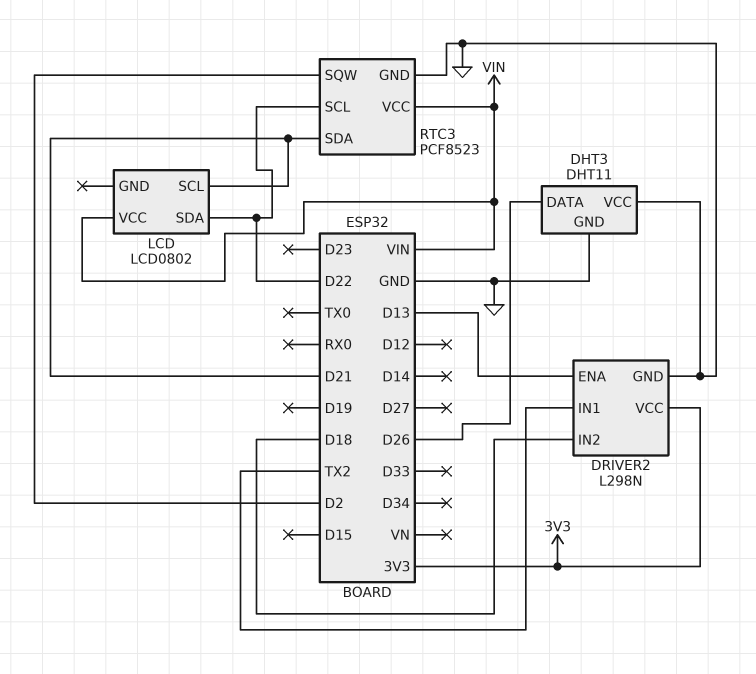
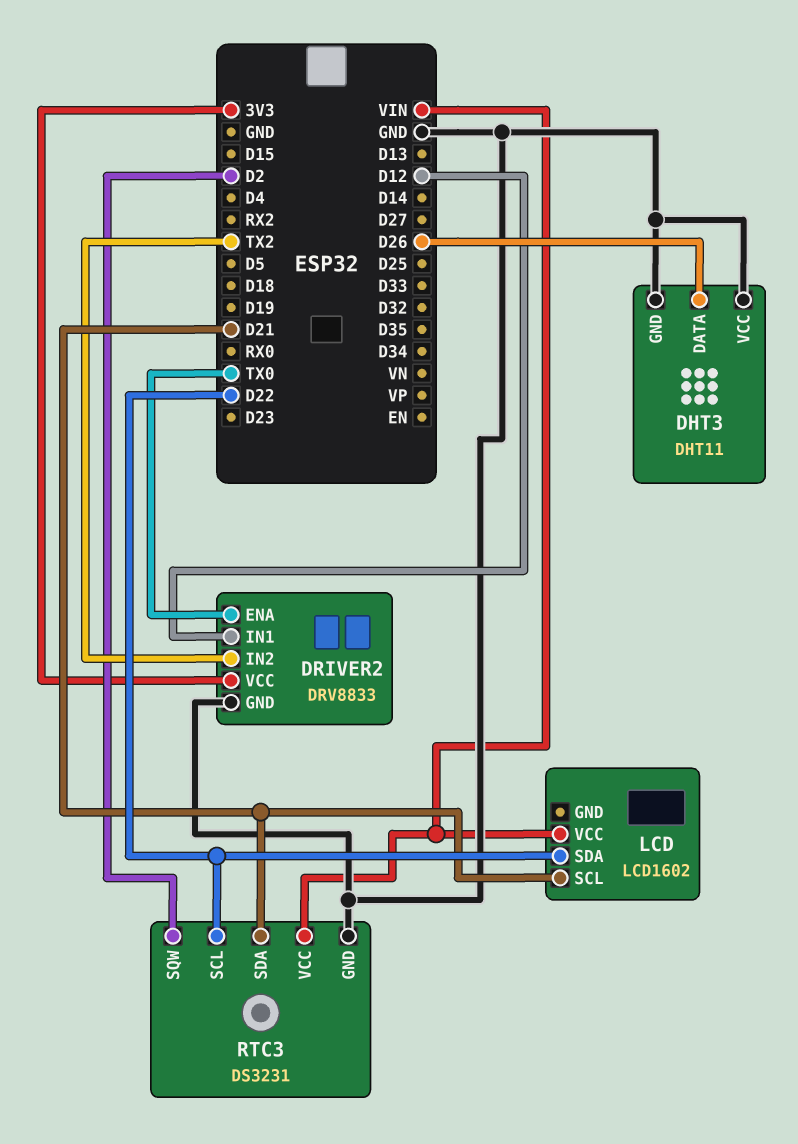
DRIVER2: L298N -> DRV8833
DRIVER2 pin ENA: D13 -> TX0
DRIVER2 pin IN1: TX2 -> D12
DRIVER2 pin IN2: D18 -> TX2
LCD: LCD0802 -> LCD1602
RTC3: PCF8523 -> DS3231

